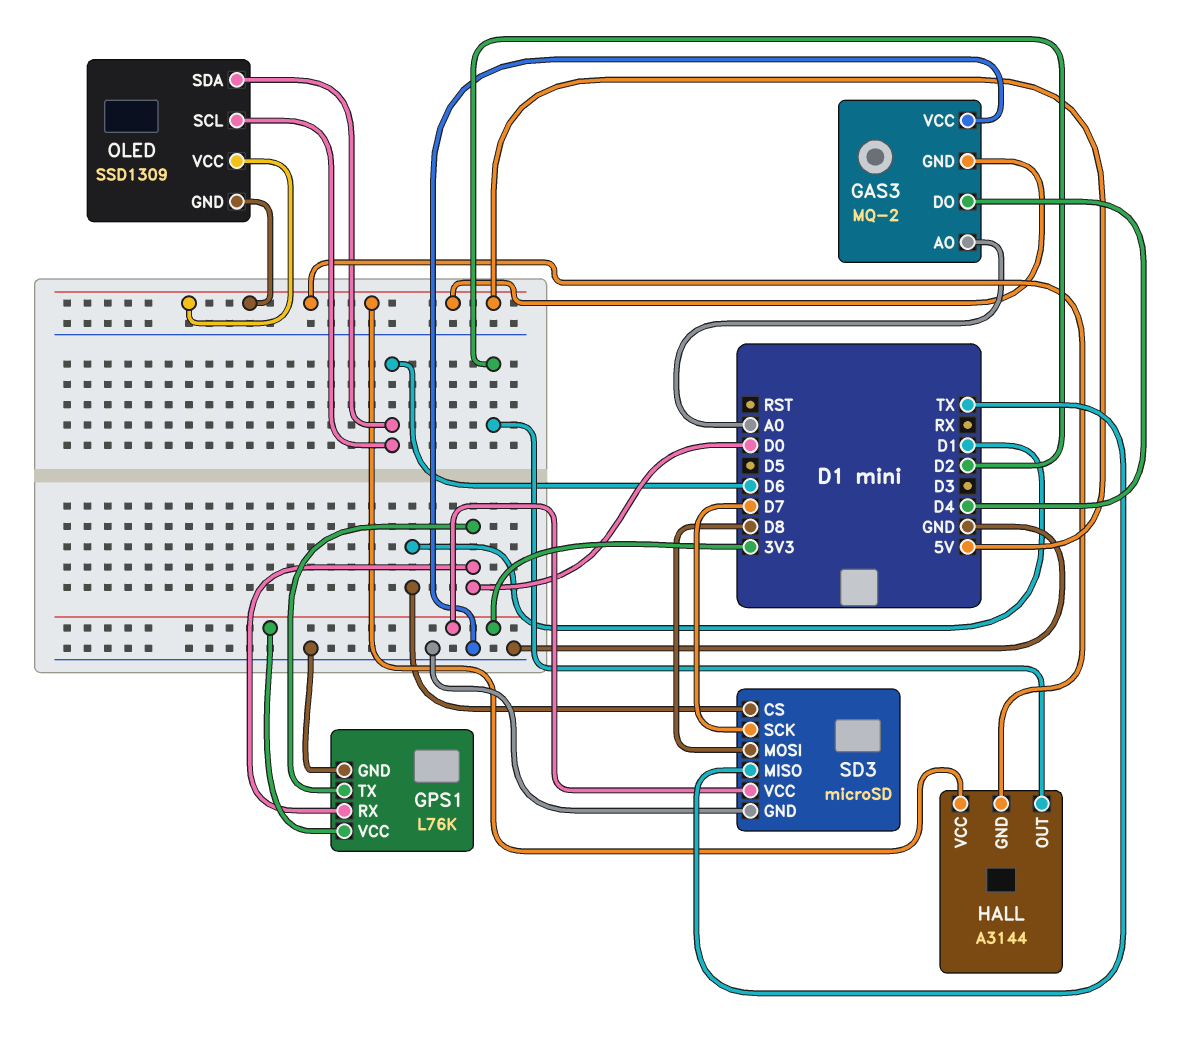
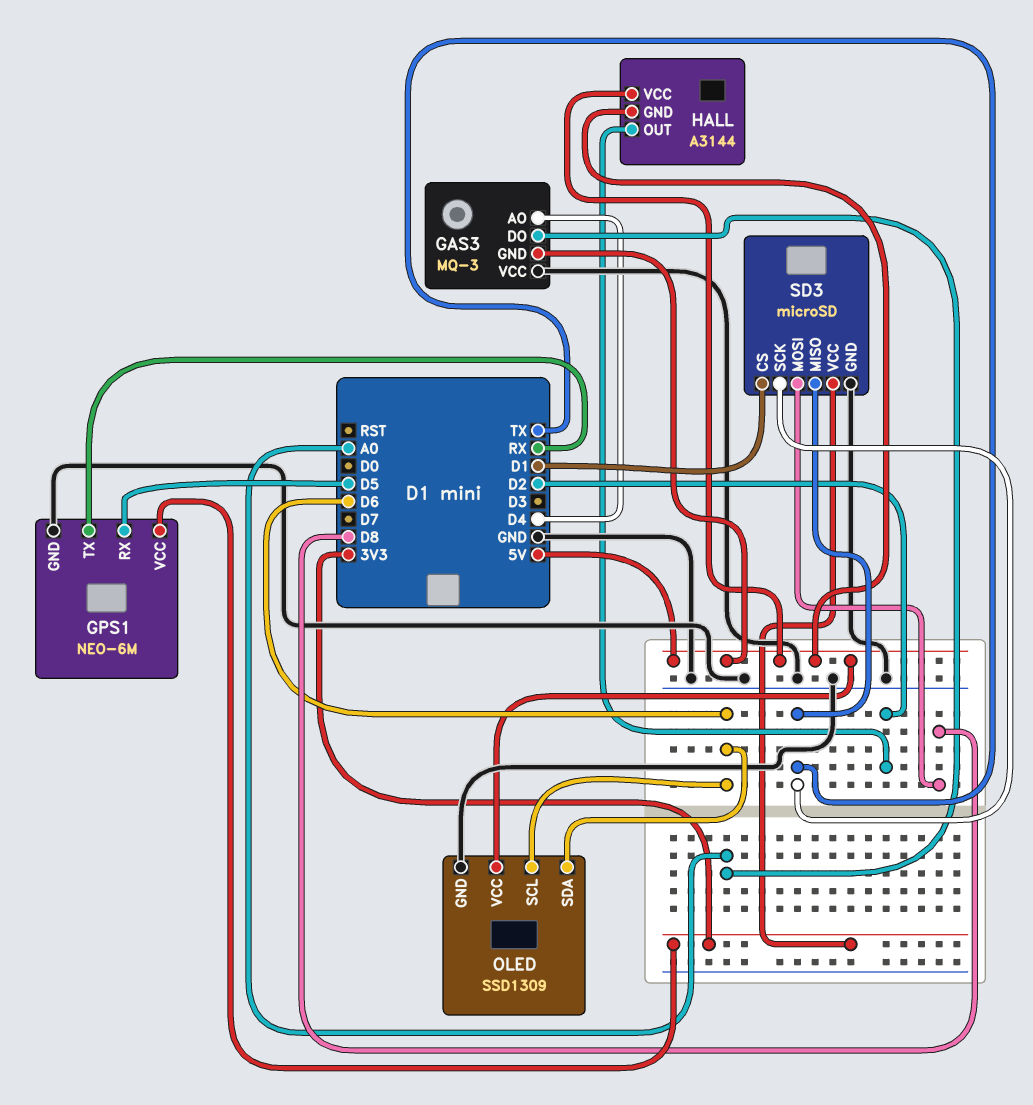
GAS3: MQ-2 -> MQ-3
GAS3 pin AO: A0 -> D4
GAS3 pin DO: D4 -> A0
GPS1: L76K -> NEO-6M
GPS1 pin RX: D0 -> D5
GPS1 pin TX: D0 -> RX
OLED pin GND: 5V -> GND
SD3 pin SCK: D7 -> TX

